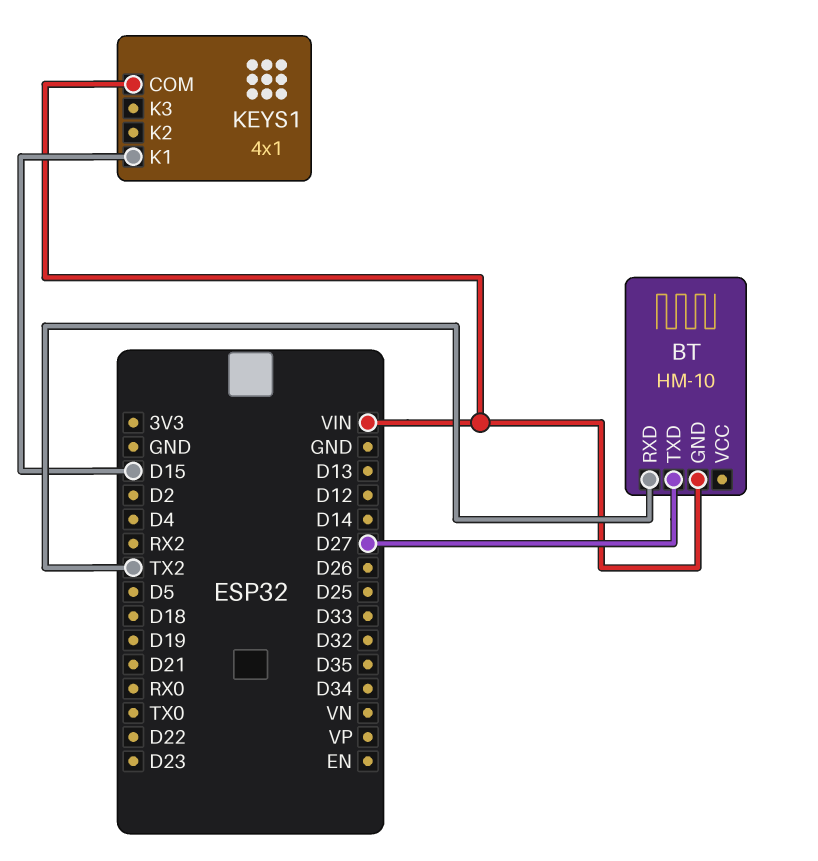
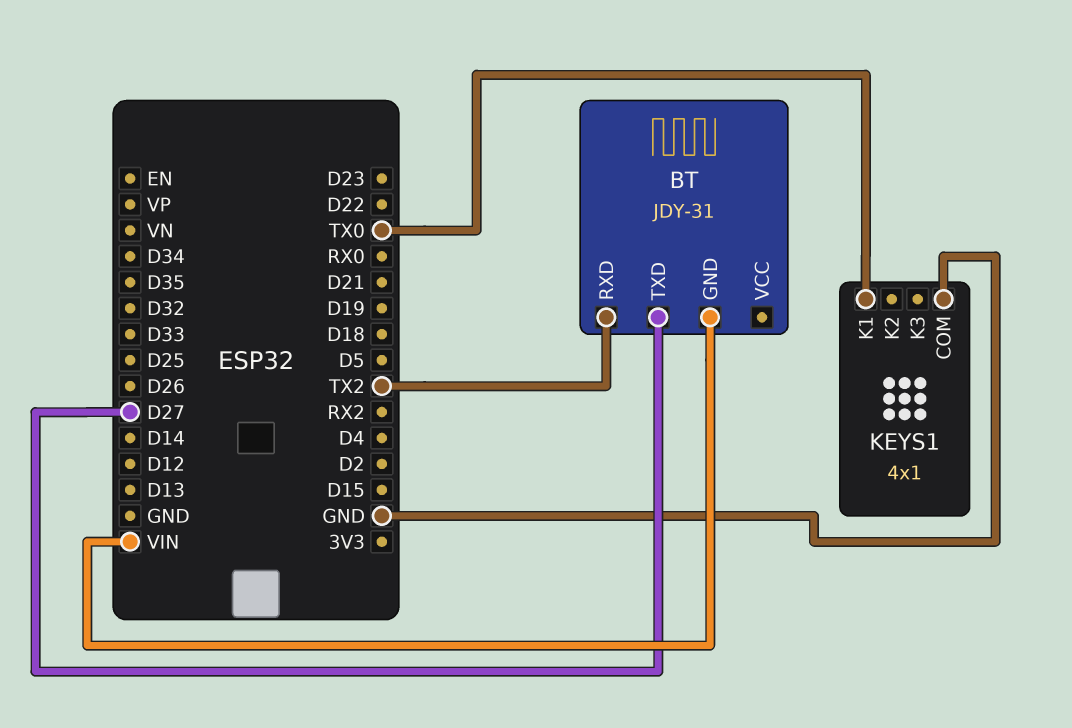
BT: HM-10 -> JDY-31
KEYS1 pin COM: VIN -> GND
KEYS1 pin K1: D15 -> TX0

